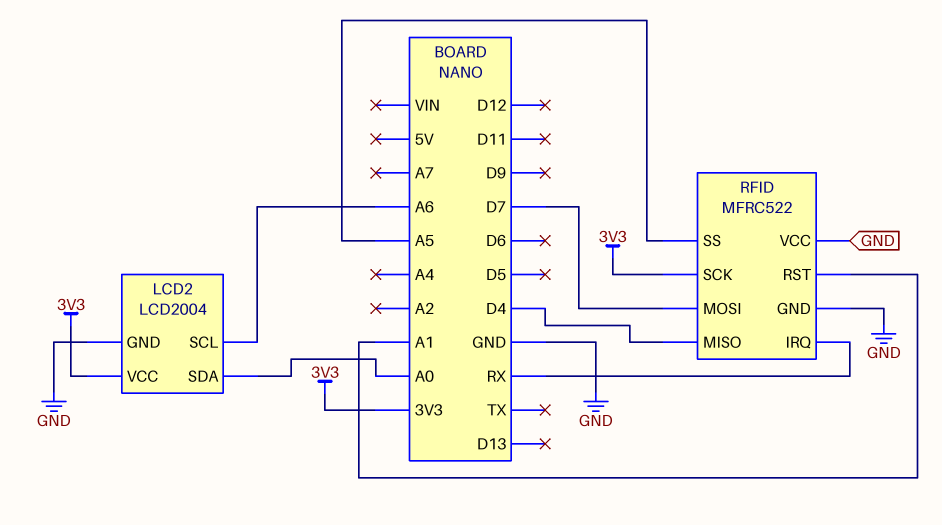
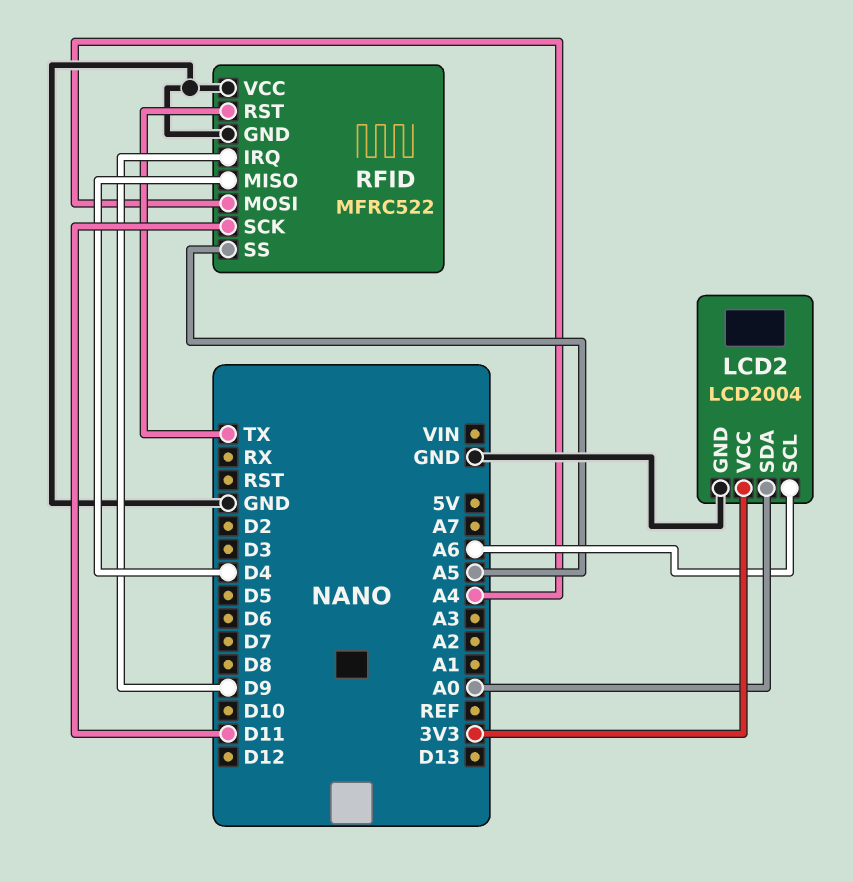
RFID pin IRQ: RX -> D9
RFID pin MOSI: D7 -> A4
RFID pin RST: A1 -> TX
RFID pin SCK: 3V3 -> D11

